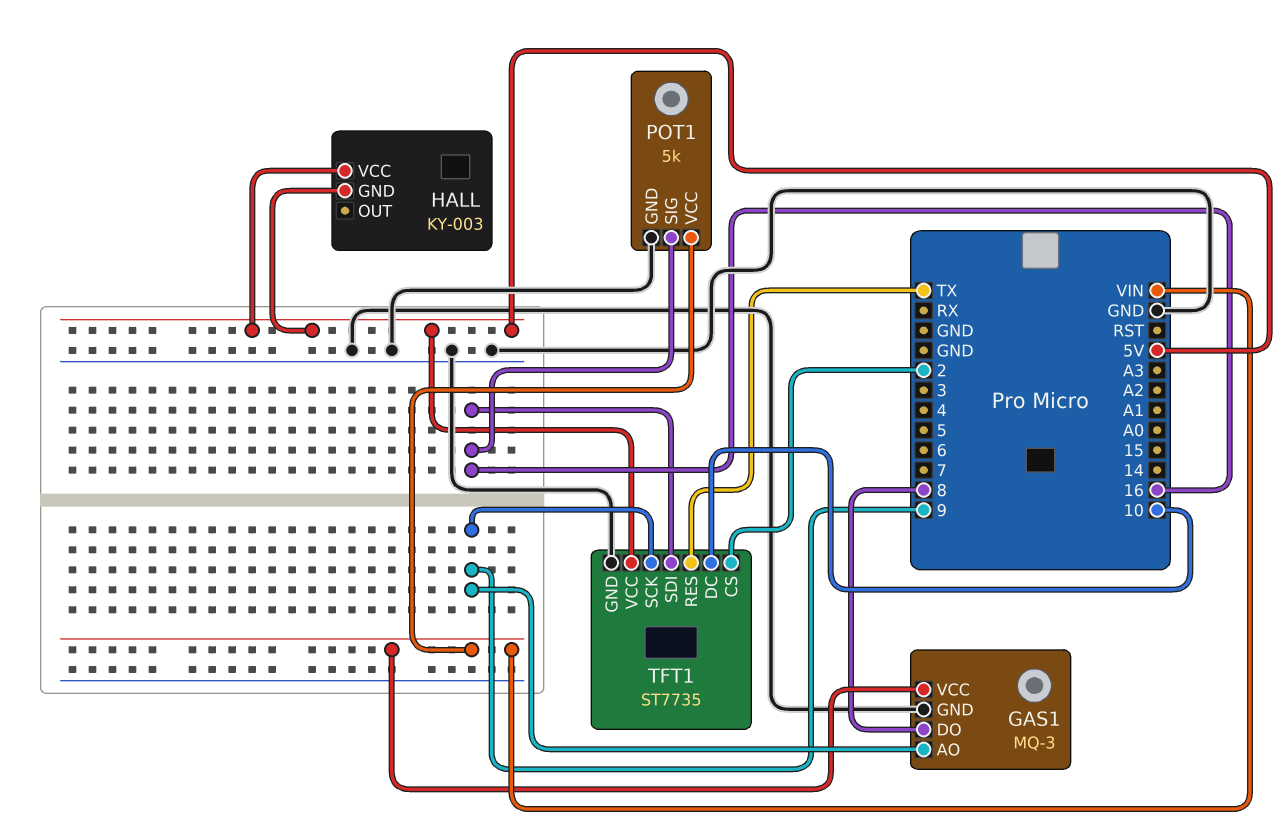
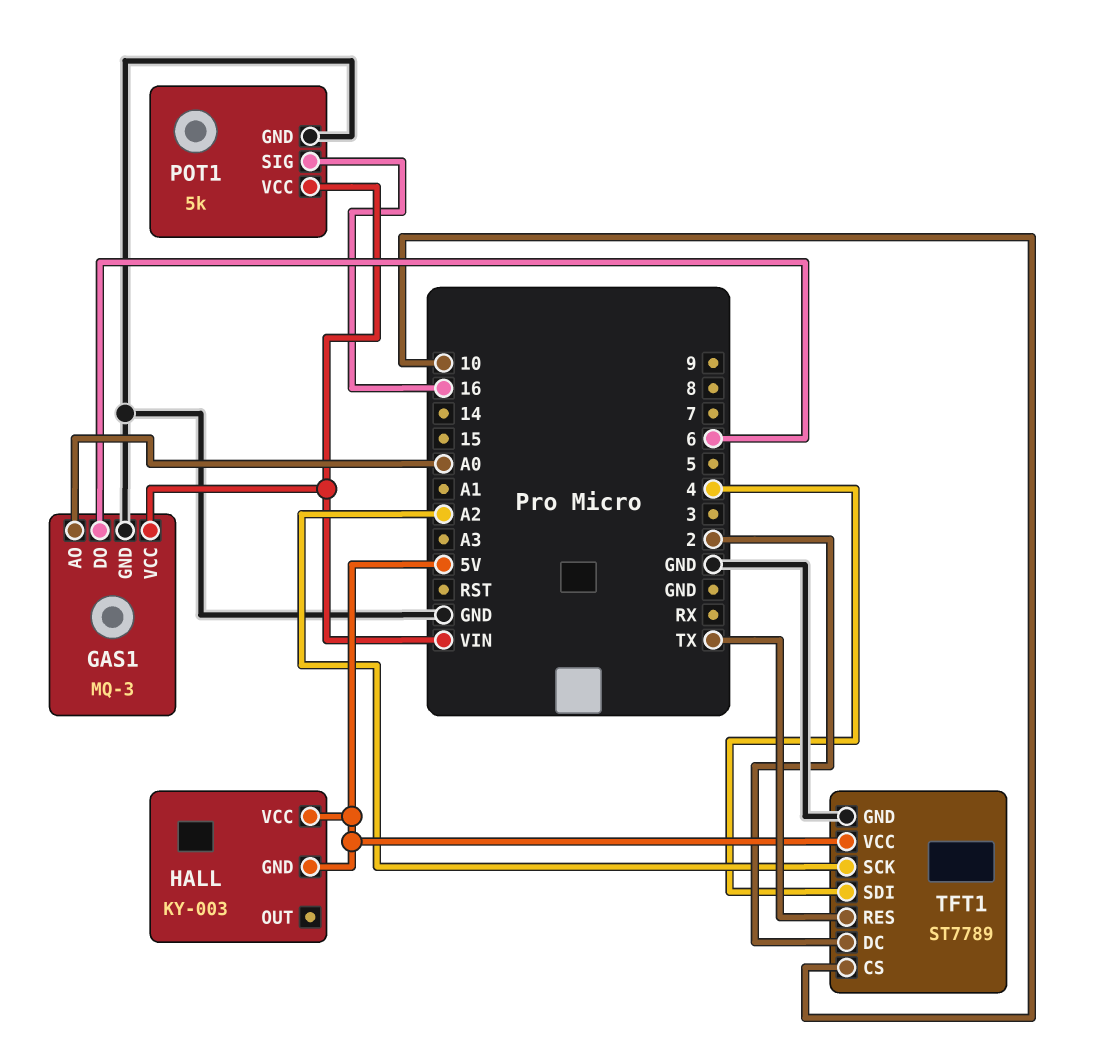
GAS1 pin AO: 9 -> A0
GAS1 pin DO: 8 -> 6
TFT1: ST7735 -> ST7789
TFT1 pin CS: 2 -> 10
TFT1 pin DC: 10 -> 2
TFT1 pin SCK: 9 -> A2
TFT1 pin SDI: 16 -> 4

